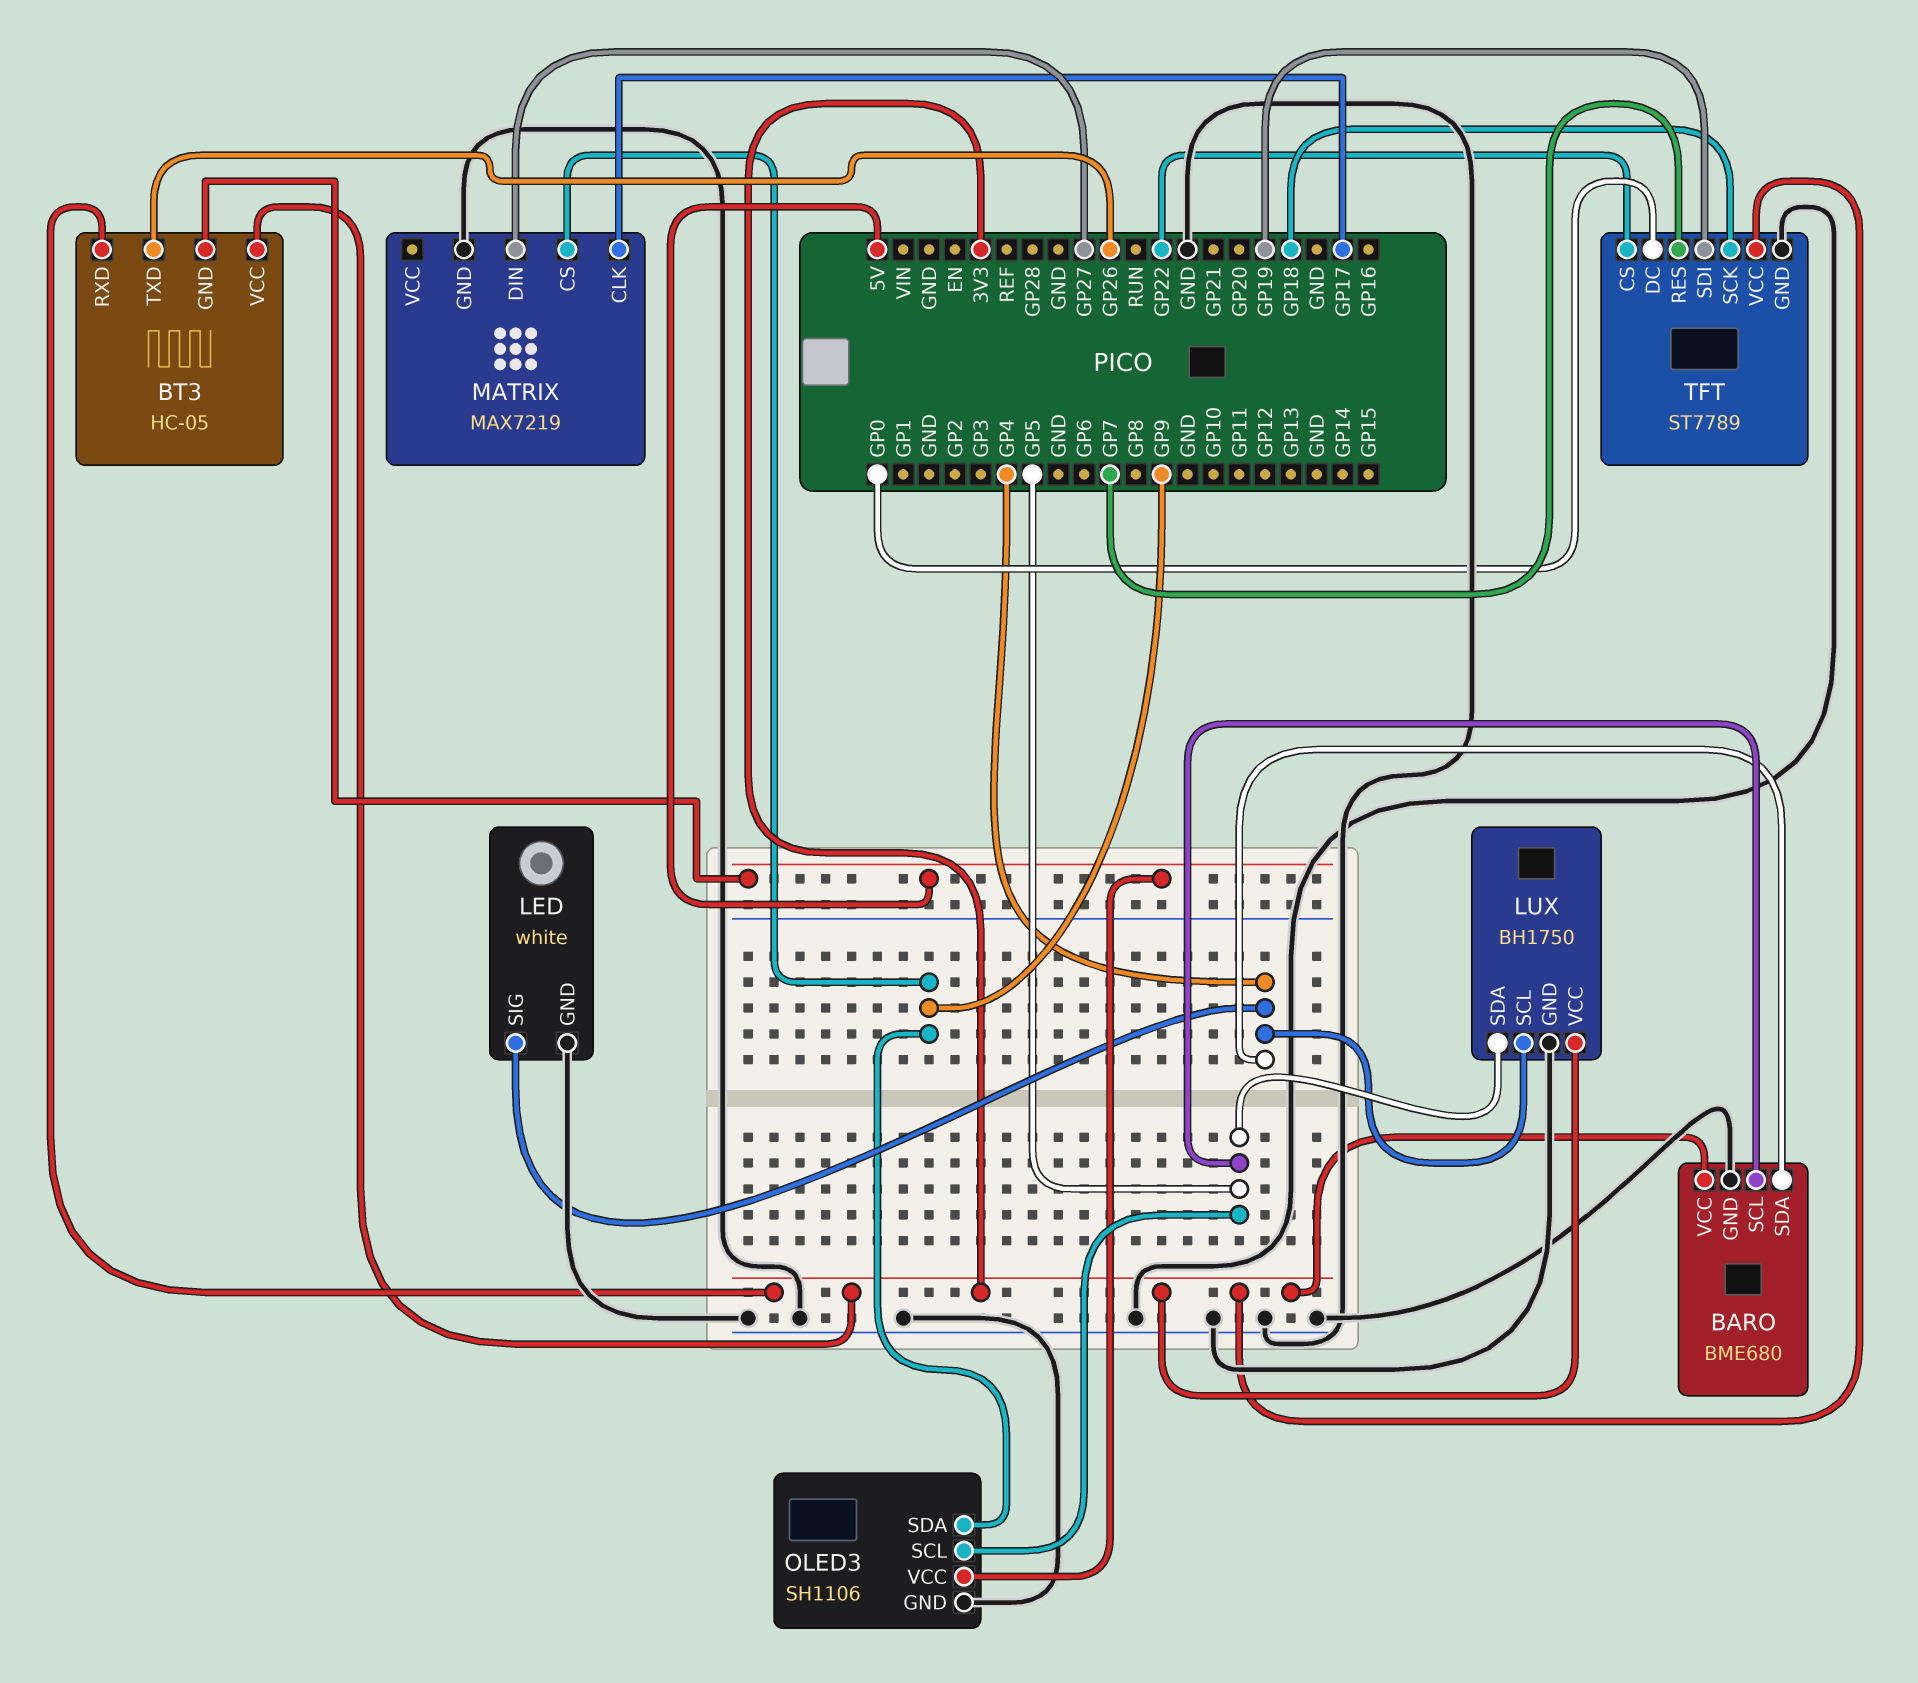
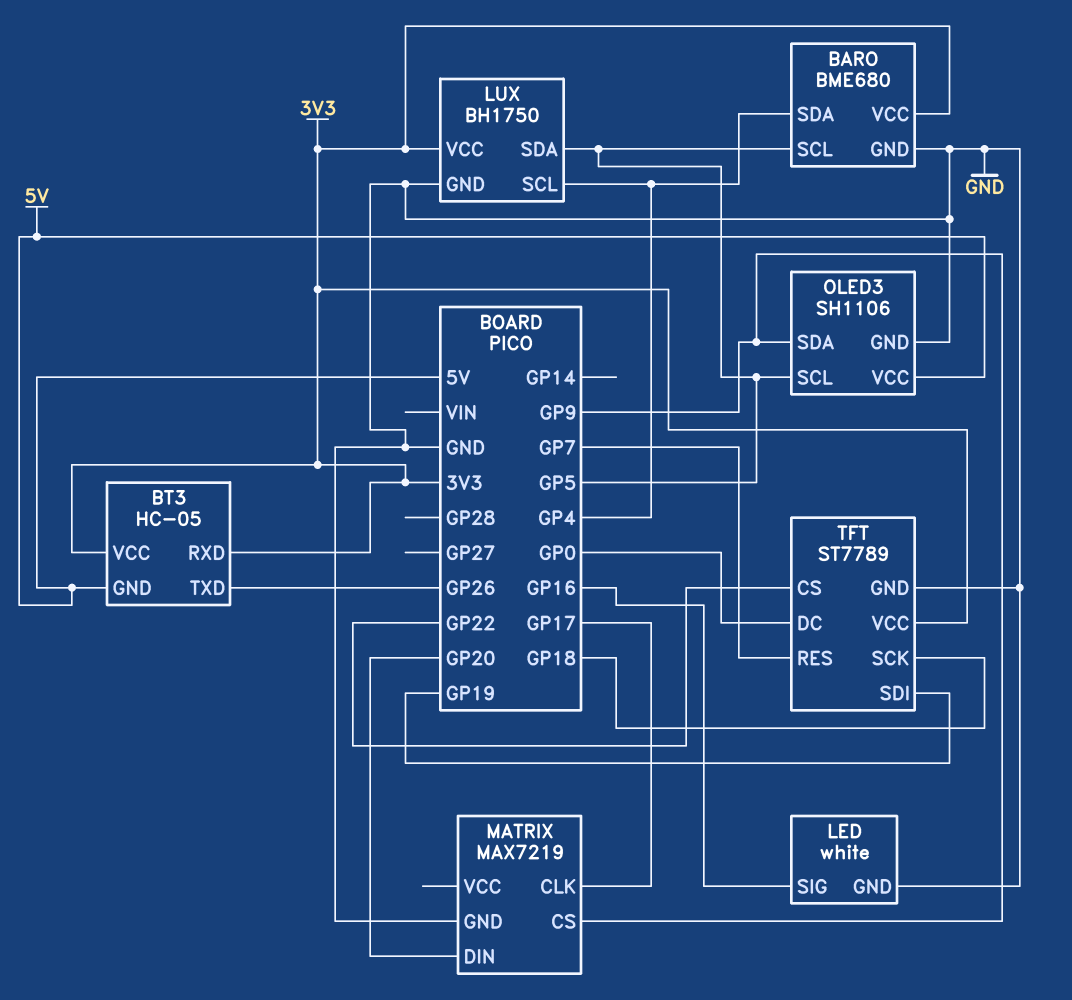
LED pin SIG: GP4 -> GP16
MATRIX pin DIN: GP27 -> GP20

